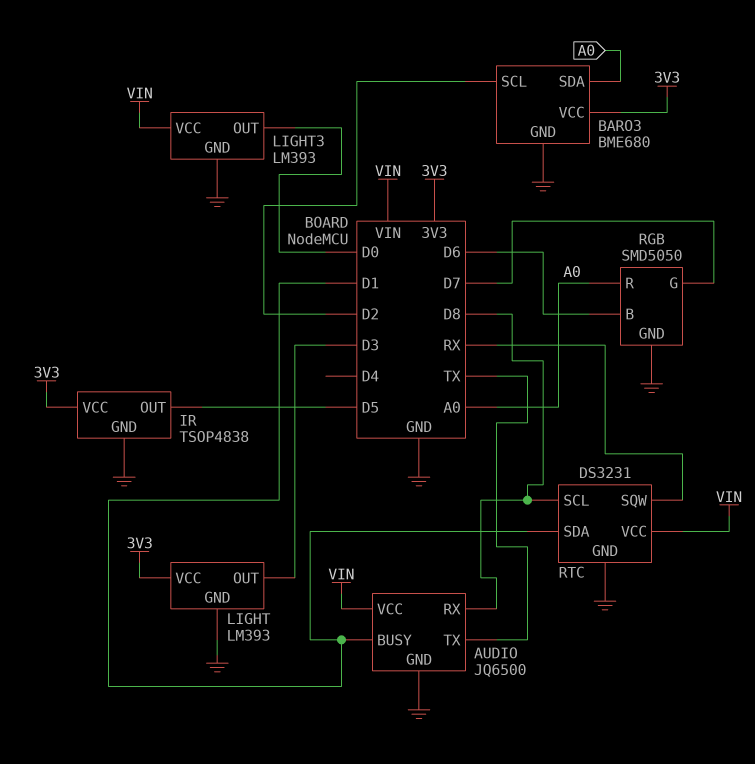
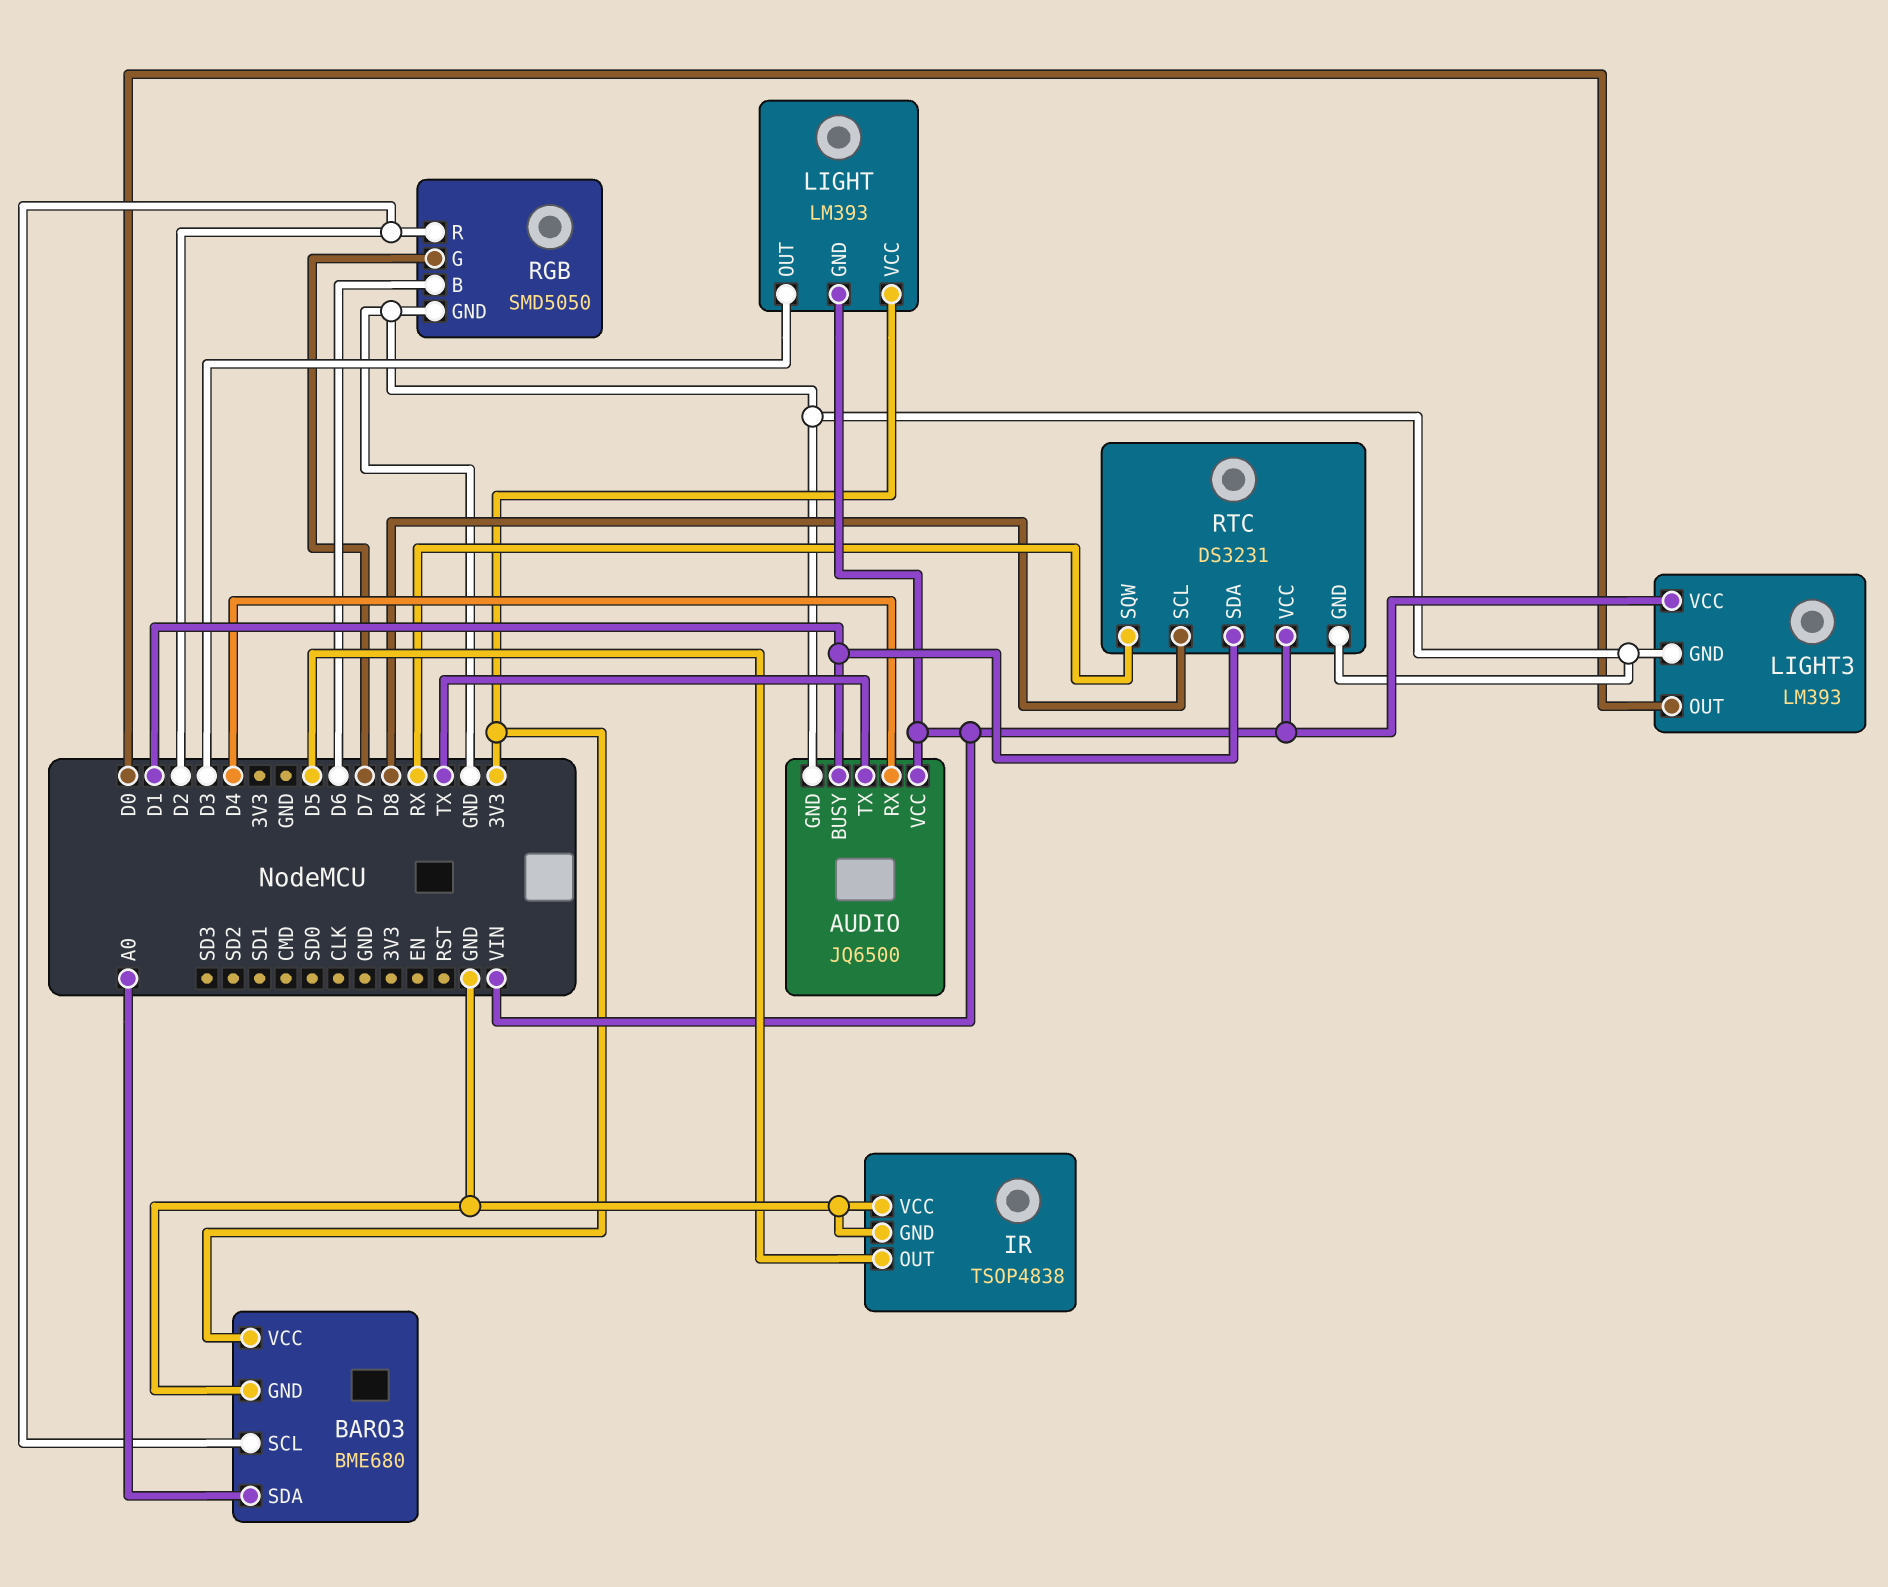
AUDIO pin RX: D8 -> D4
IR pin VCC: 3V3 -> GND
LIGHT pin GND: GND -> VIN
RGB pin R: A0 -> D2

